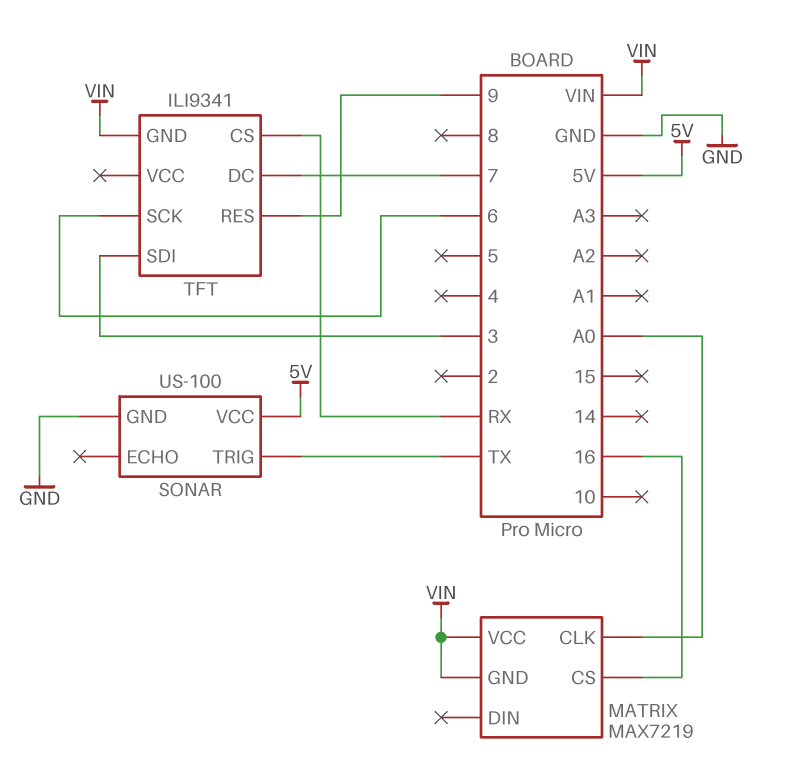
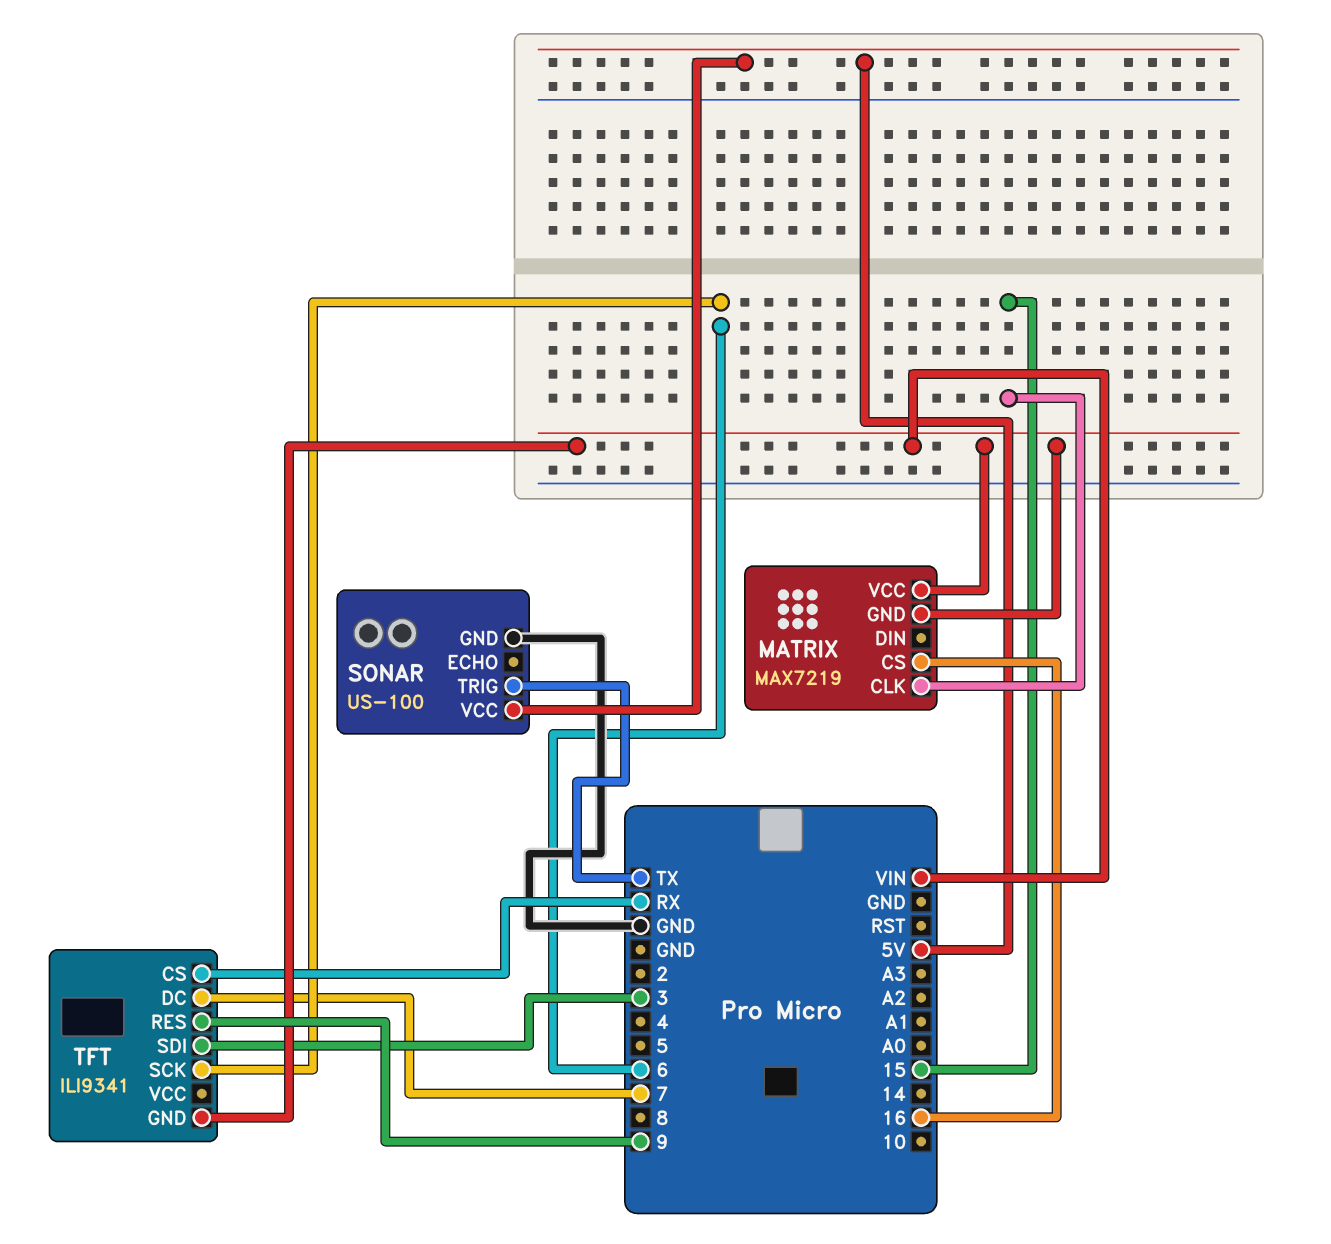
MATRIX pin CLK: A0 -> 15

